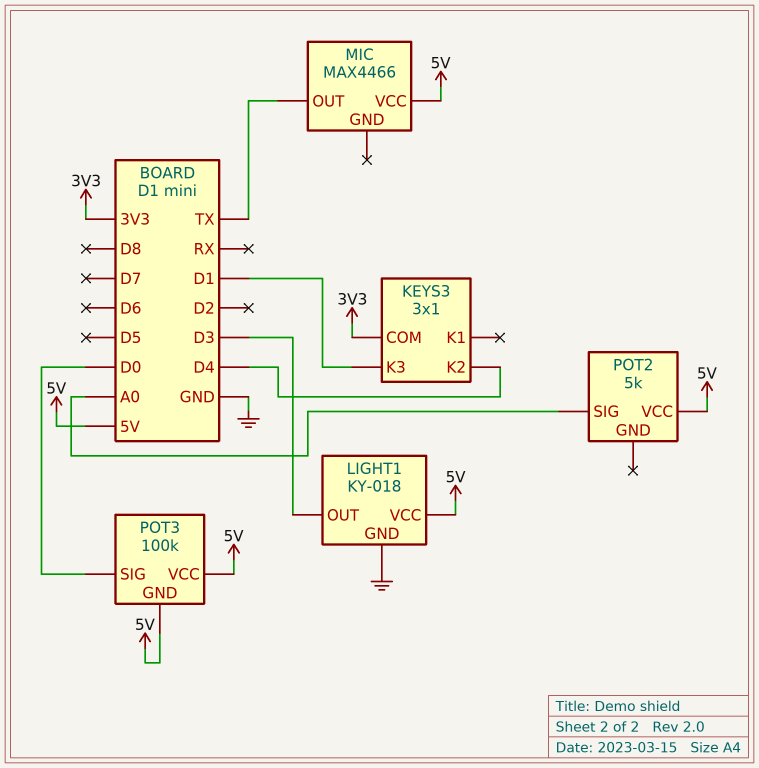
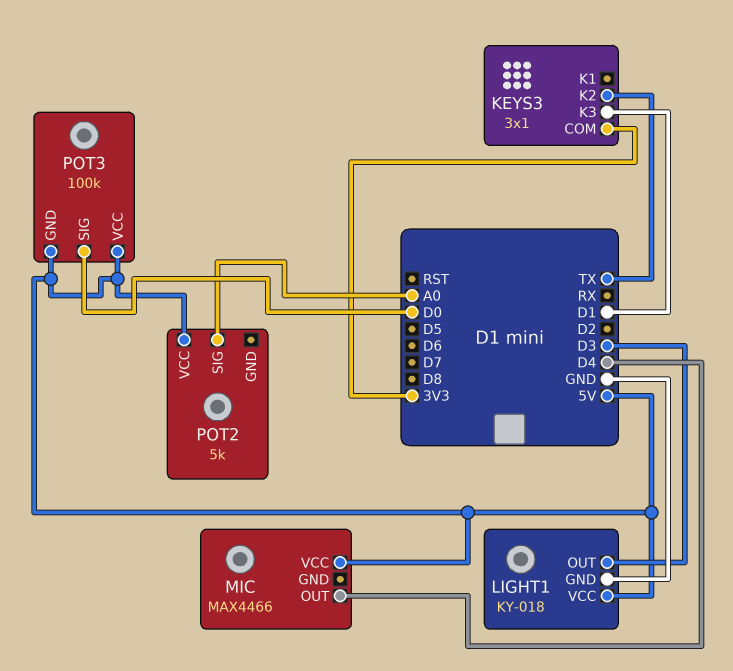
KEYS3 pin K2: D4 -> TX
MIC pin OUT: TX -> D4

